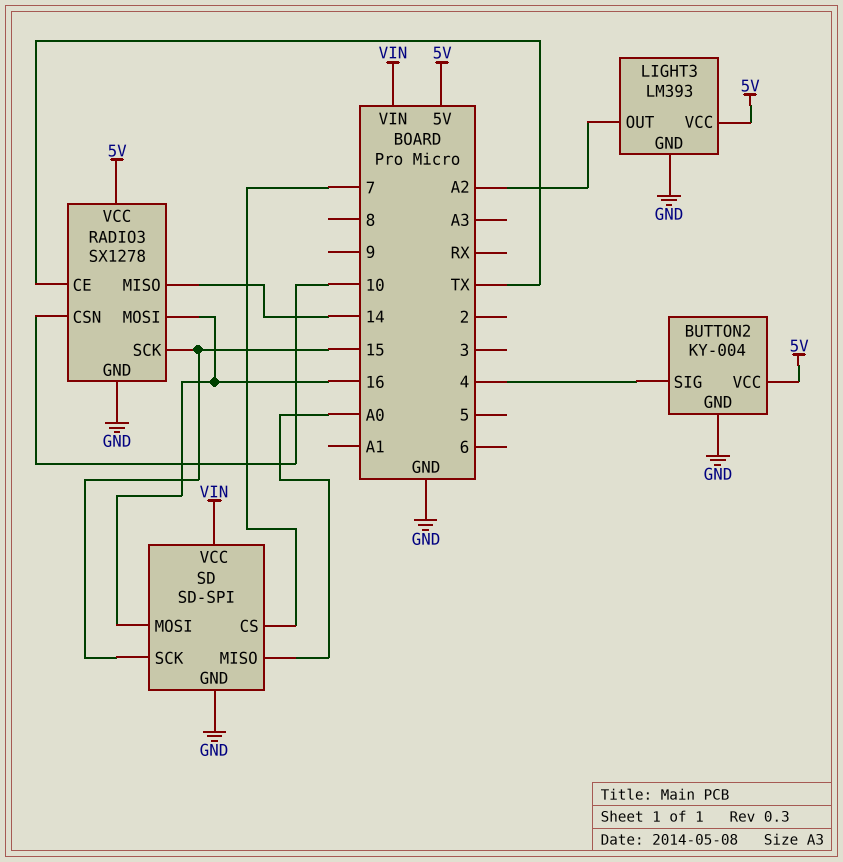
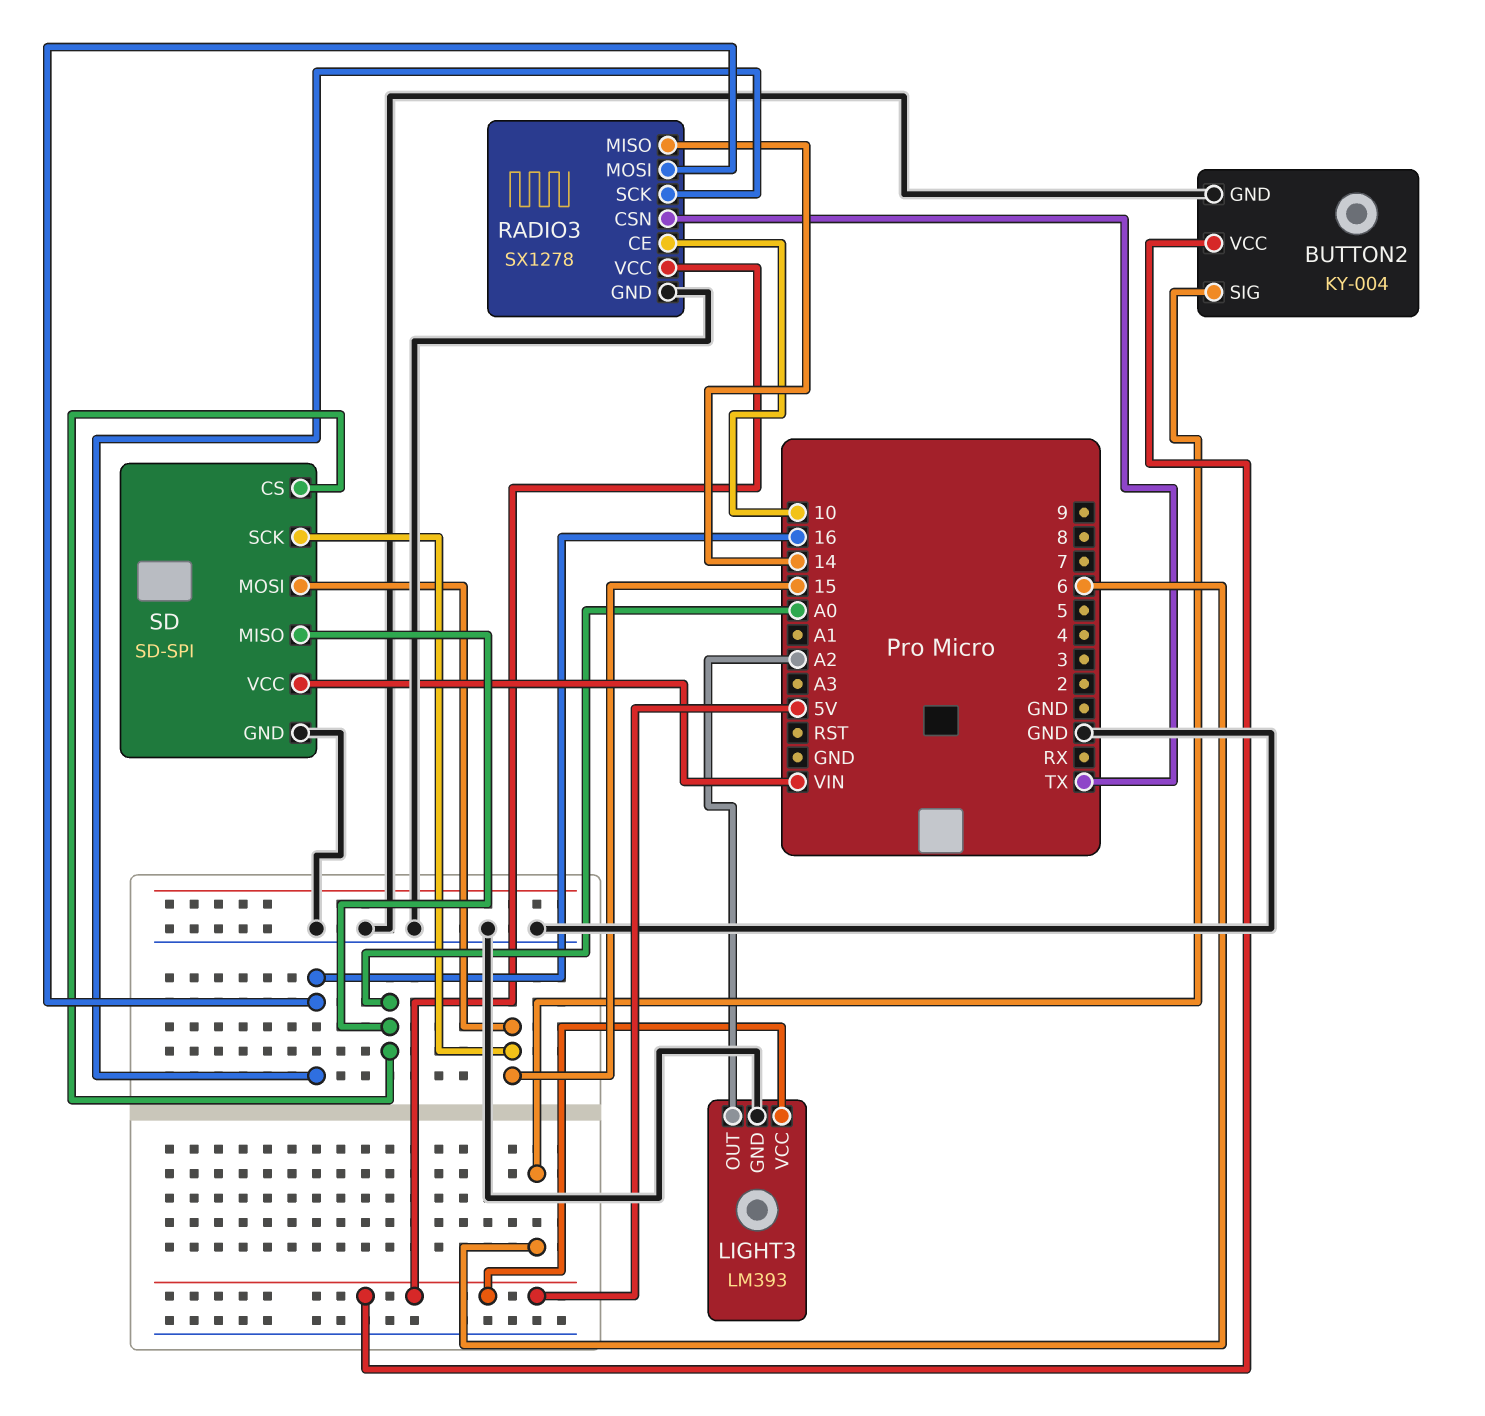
BUTTON2 pin SIG: 4 -> 6
RADIO3 pin CE: TX -> 10
RADIO3 pin CSN: 10 -> TX
RADIO3 pin SCK: 15 -> 16
SD pin CS: 7 -> A0
SD pin MOSI: 16 -> 15

